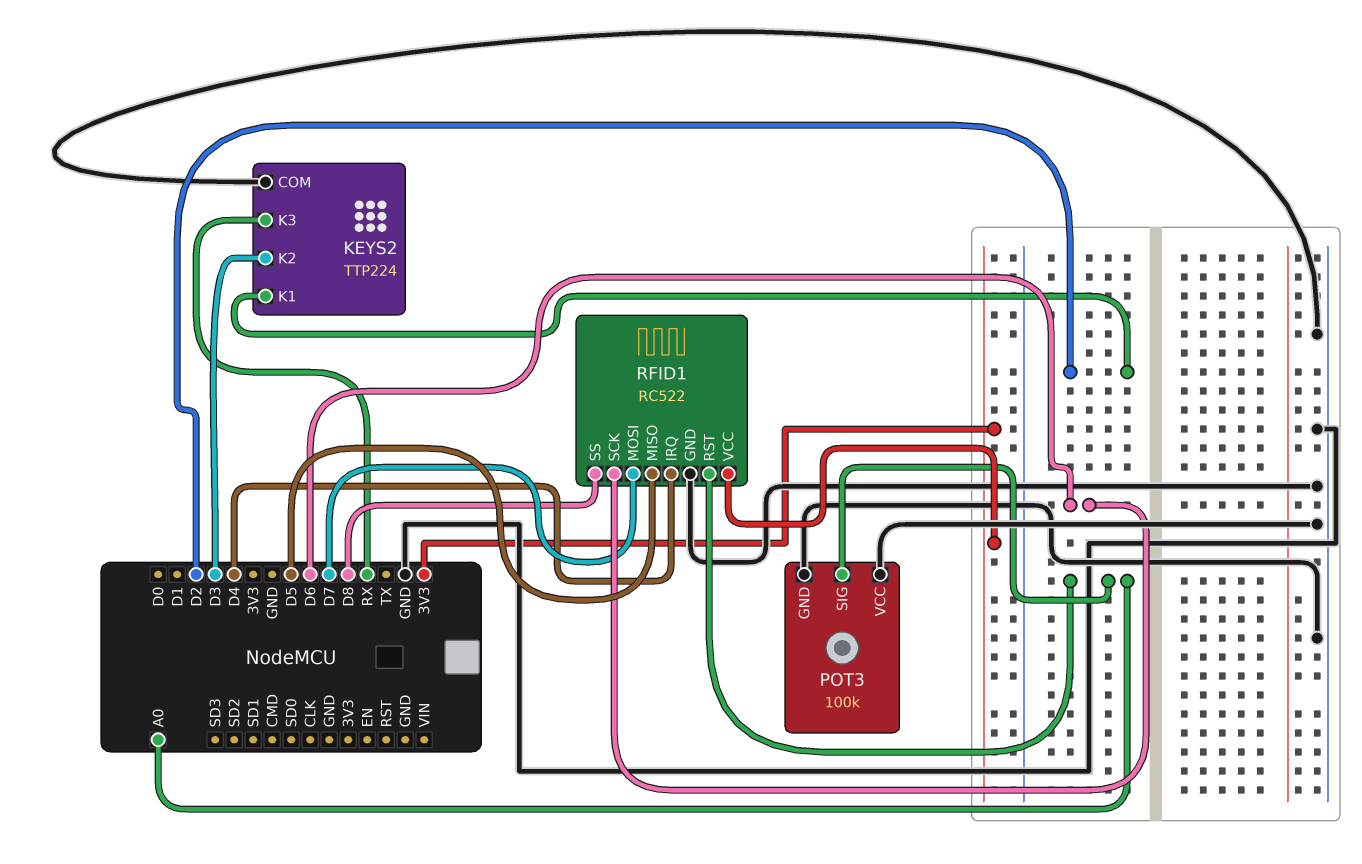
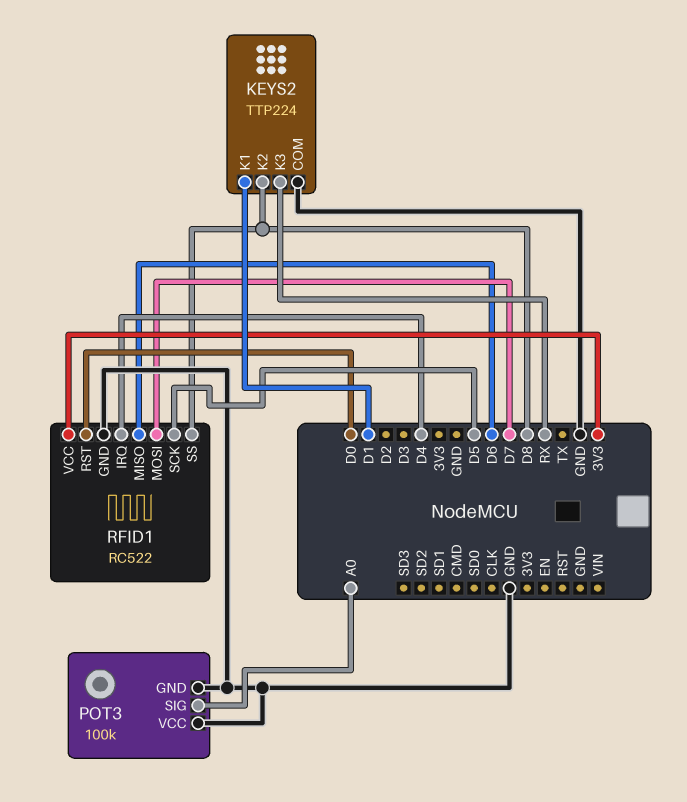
KEYS2 pin K1: D2 -> D1
KEYS2 pin K2: D3 -> D8
RFID1 pin MISO: D5 -> D6
RFID1 pin RST: A0 -> D0
RFID1 pin SCK: D6 -> D5

